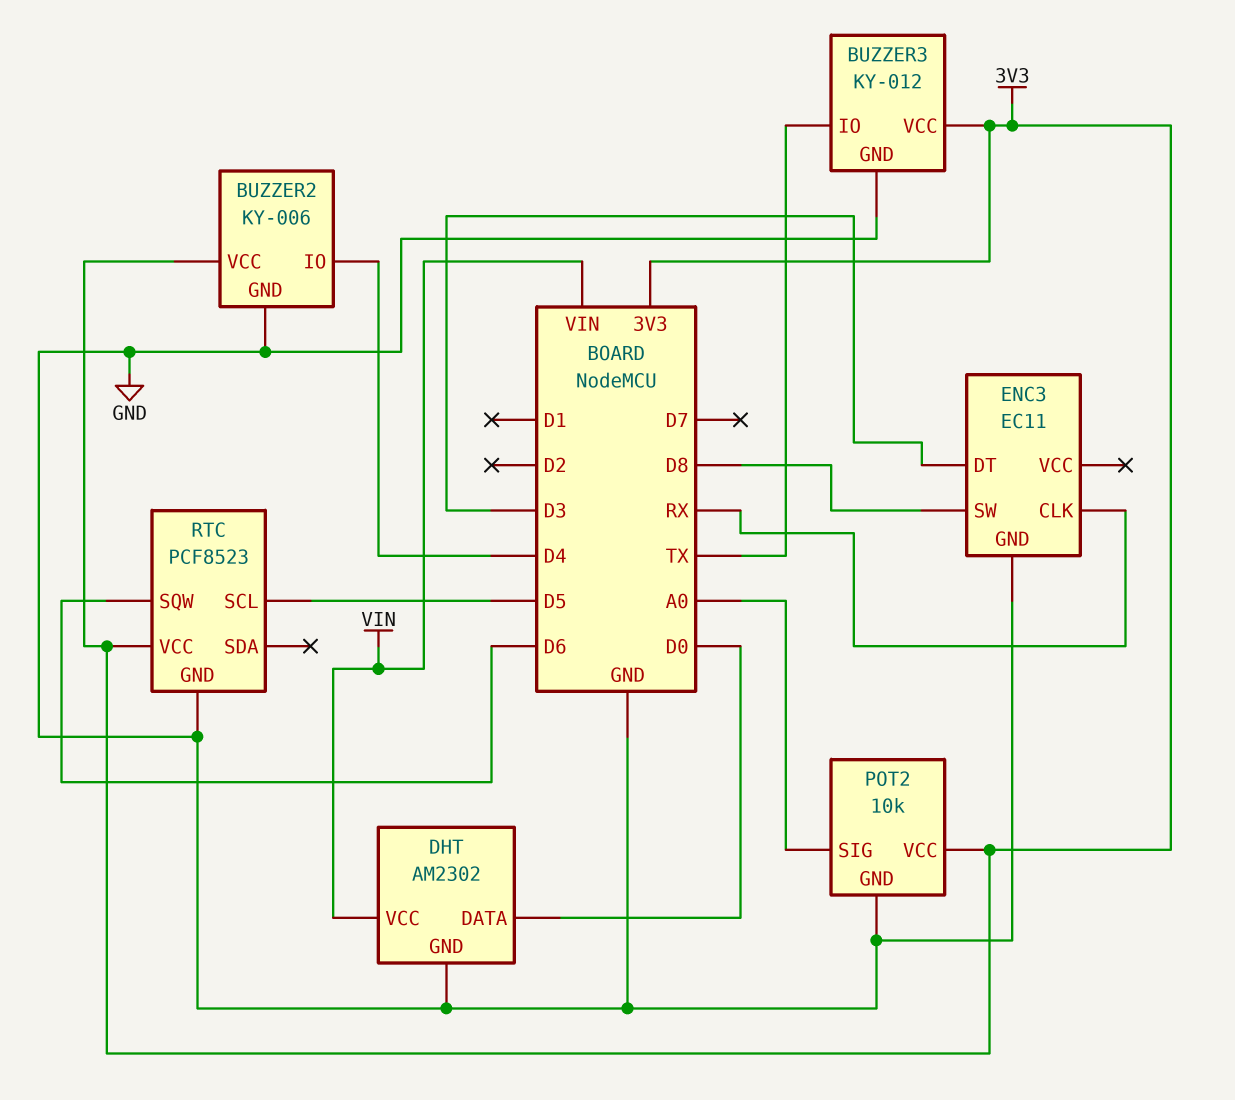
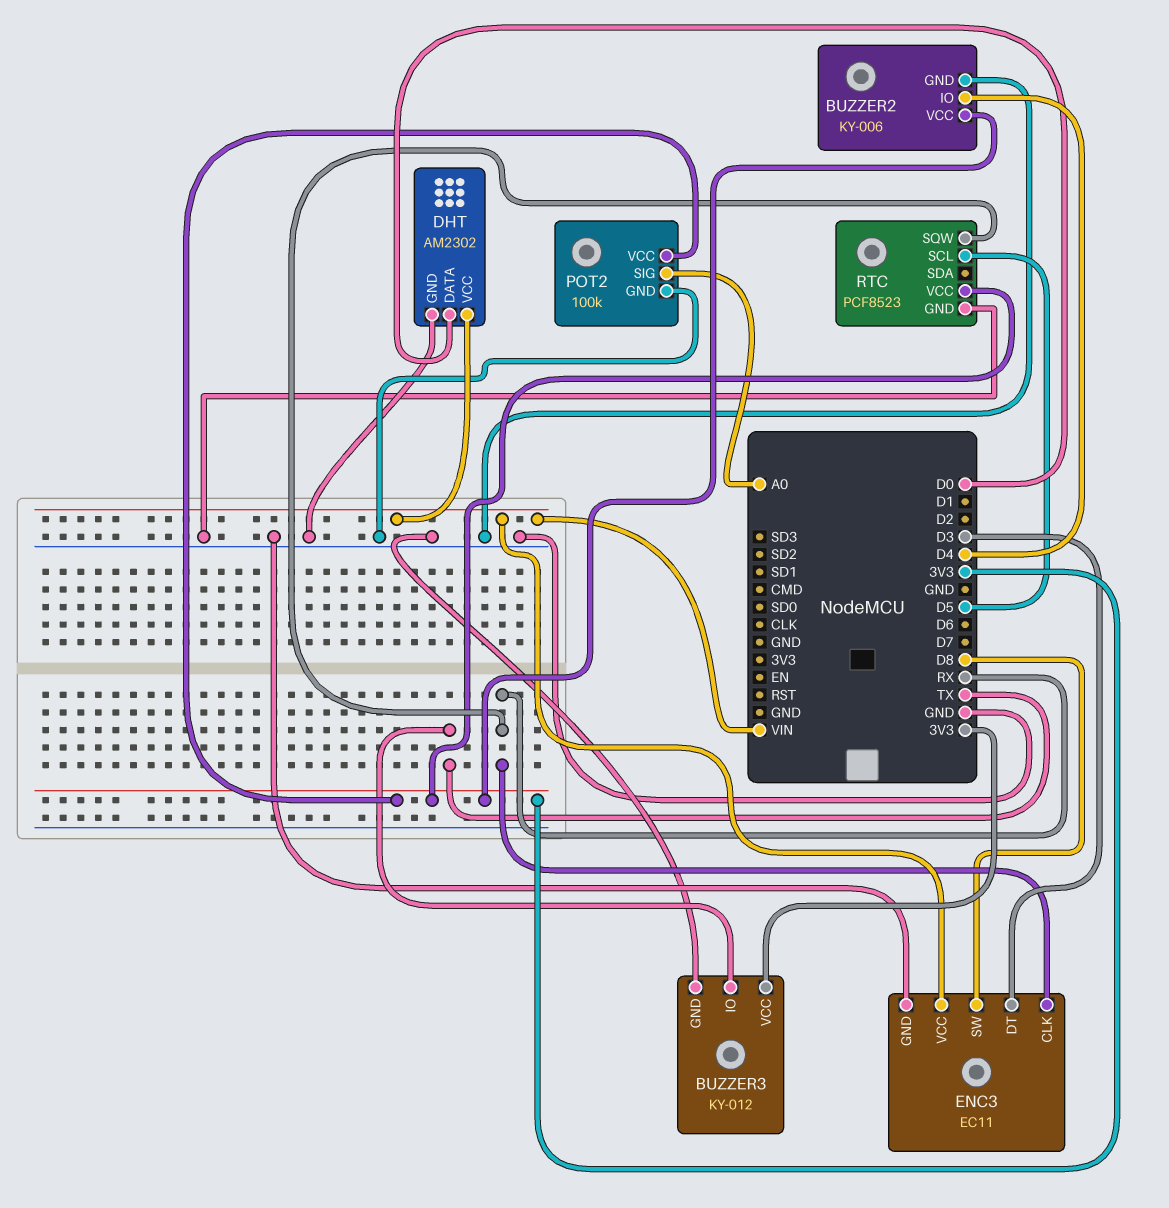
ENC3 pin VCC: none -> VIN
POT2: 10k -> 100k
RTC pin SQW: D6 -> RX

